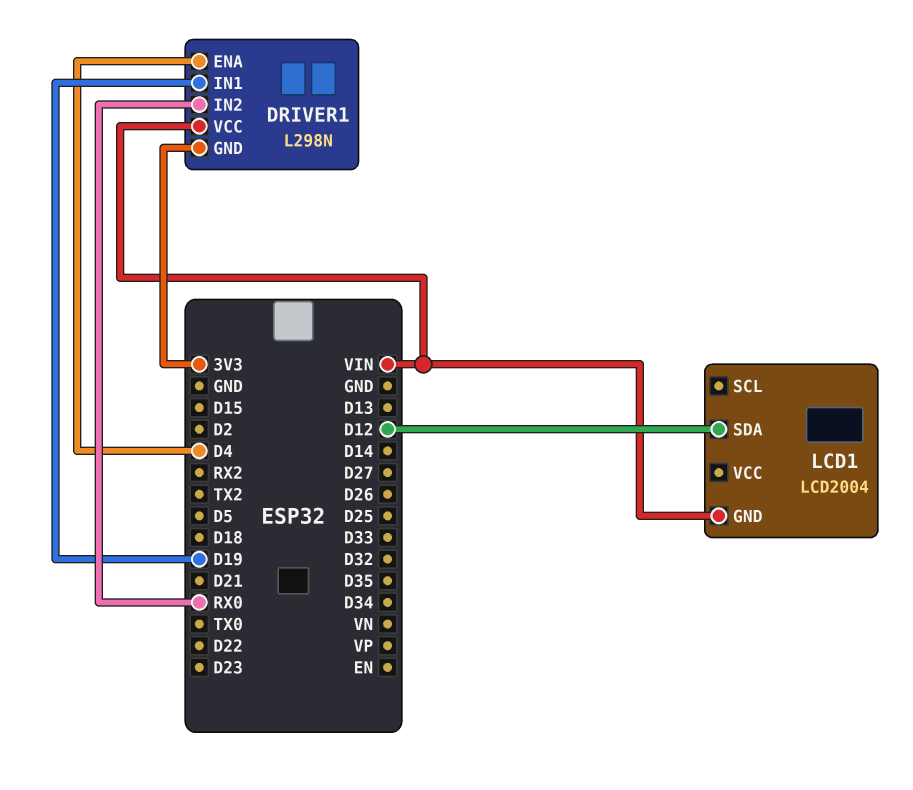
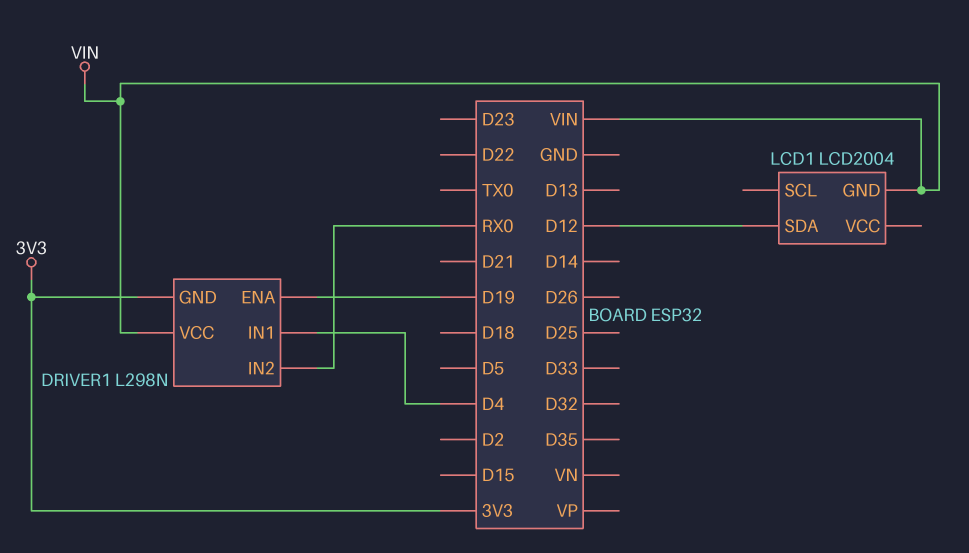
DRIVER1 pin ENA: D4 -> D19
DRIVER1 pin IN1: D19 -> D4

